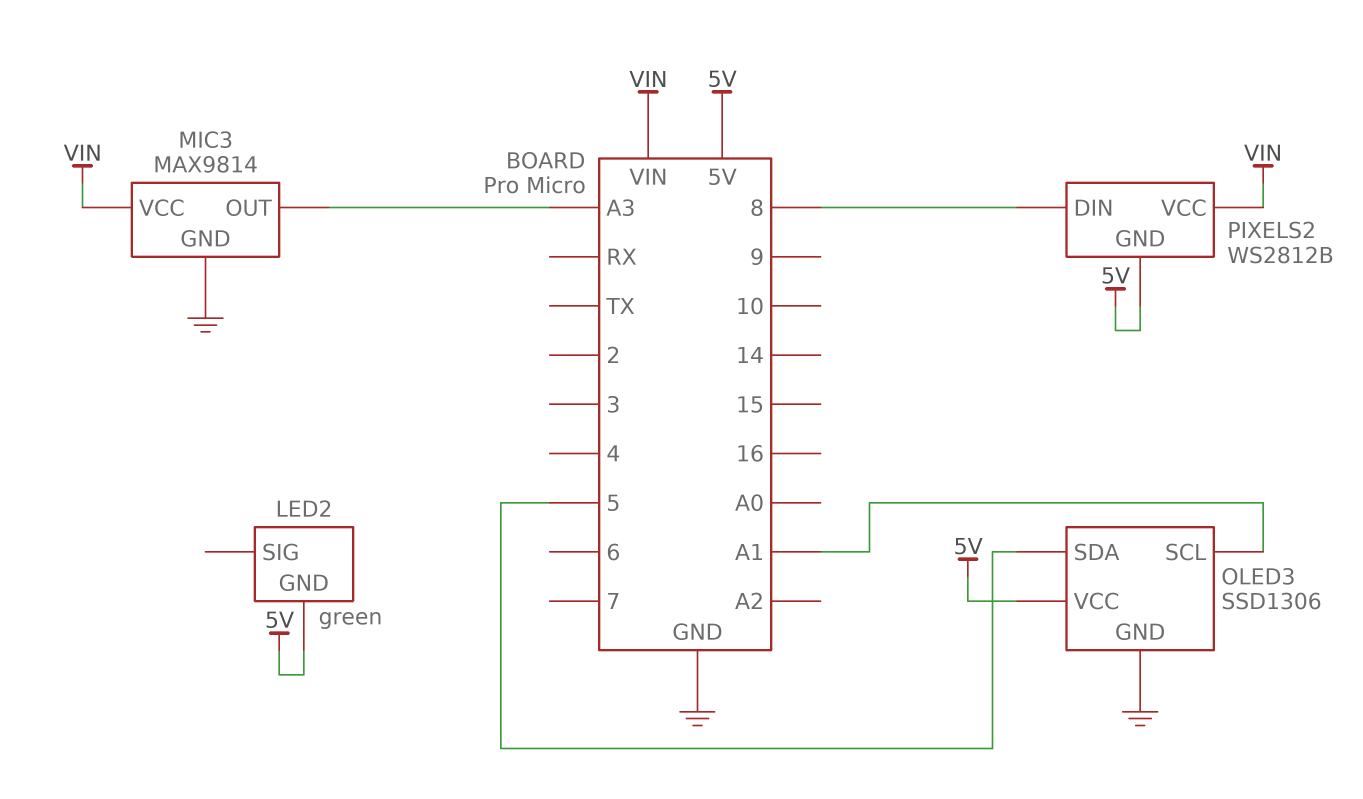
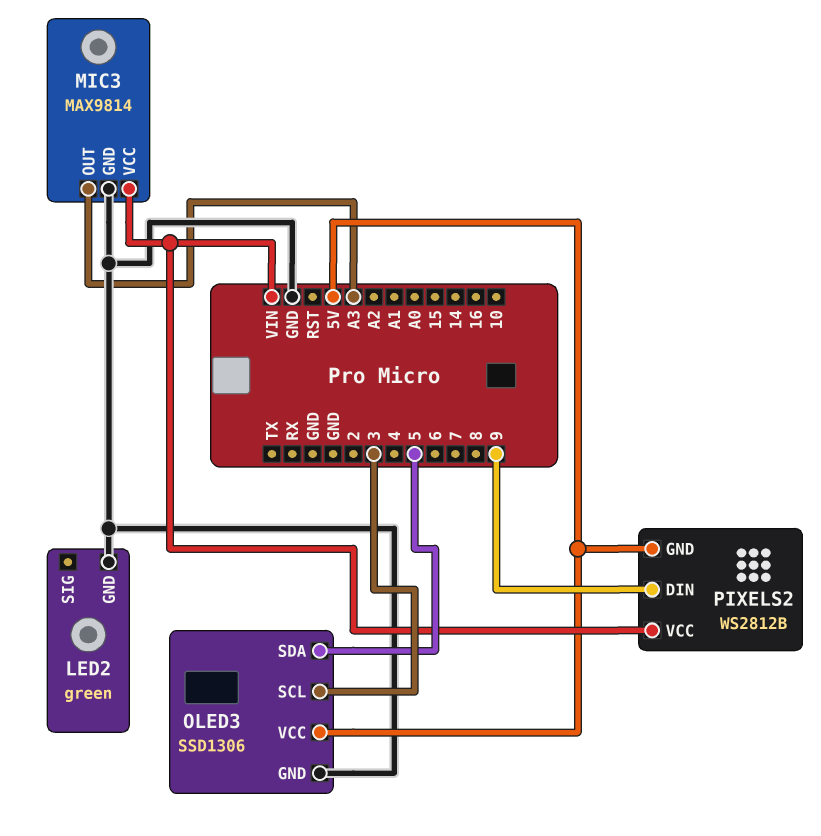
LED2 pin GND: 5V -> GND
OLED3 pin SCL: A1 -> 3
PIXELS2 pin DIN: 8 -> 9

